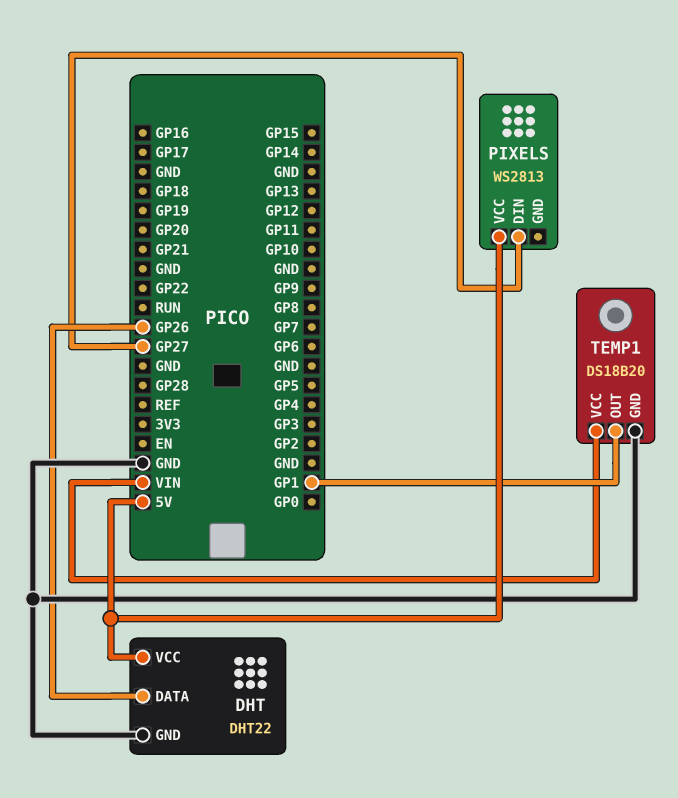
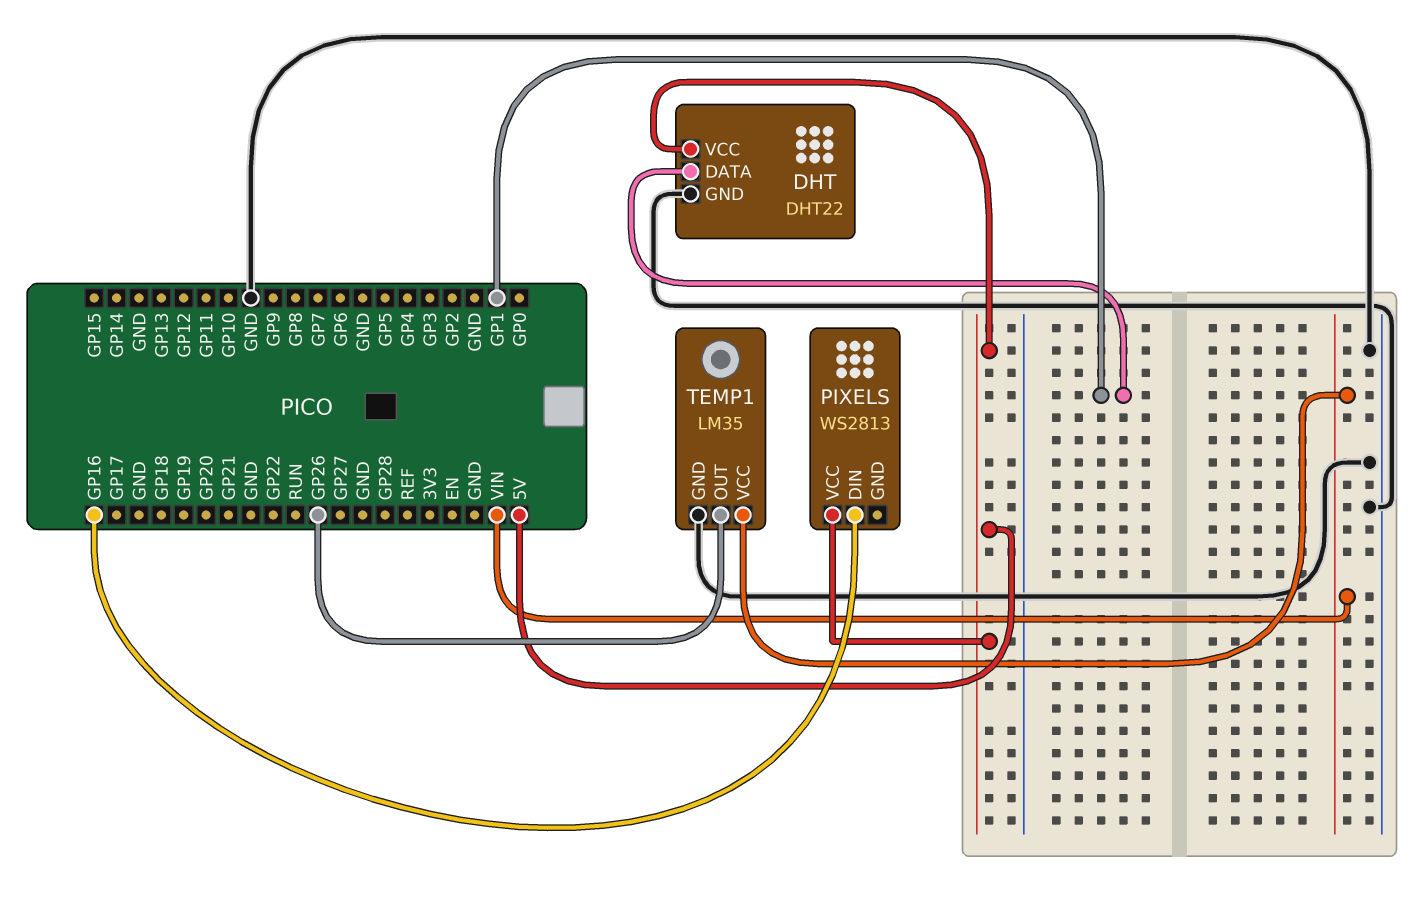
DHT pin DATA: GP26 -> GP1
PIXELS pin DIN: GP27 -> GP16
TEMP1: DS18B20 -> LM35
TEMP1 pin OUT: GP1 -> GP26

